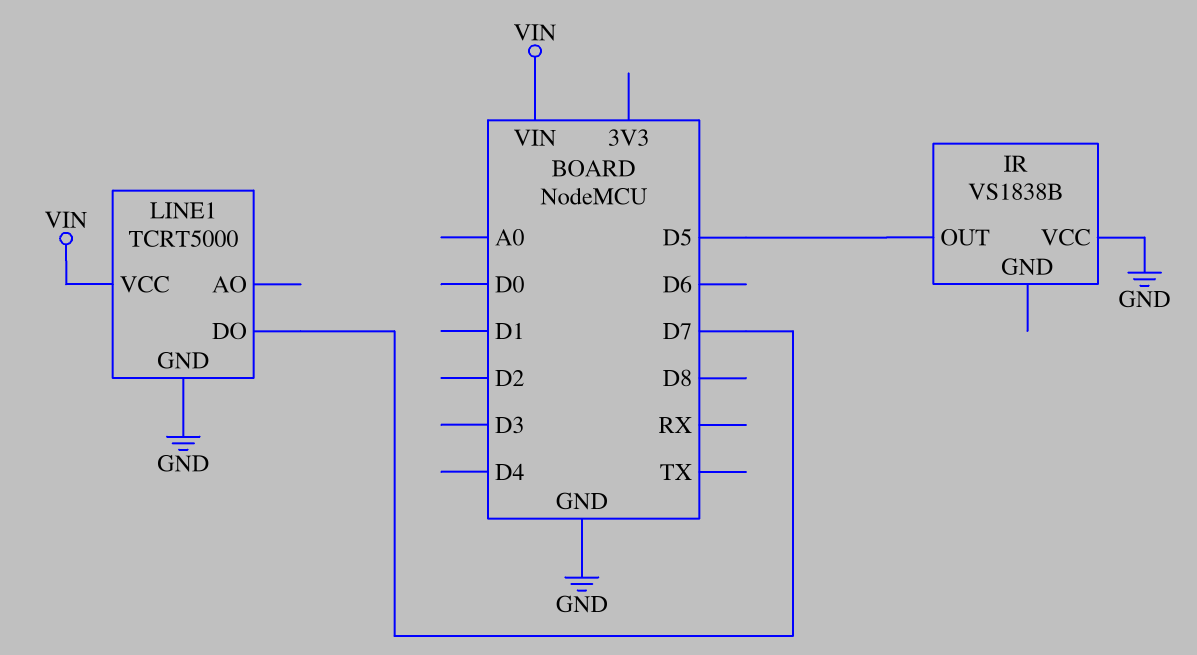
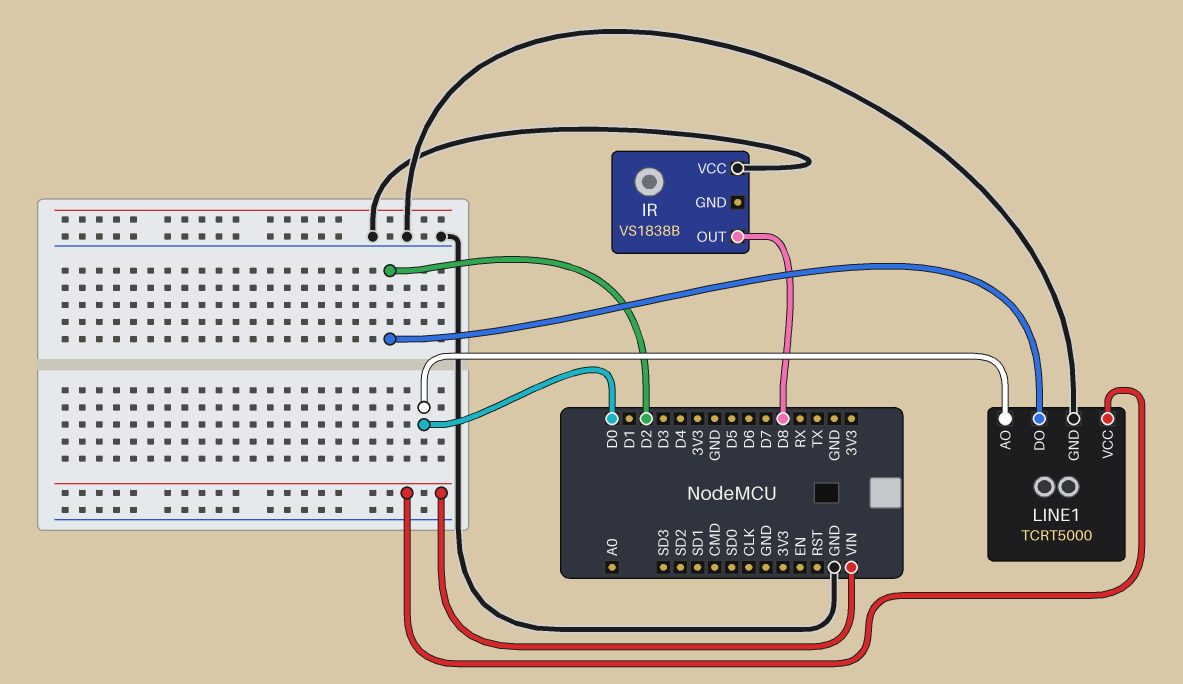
IR pin OUT: D5 -> D8
LINE1 pin AO: none -> D0
LINE1 pin DO: D7 -> D2

